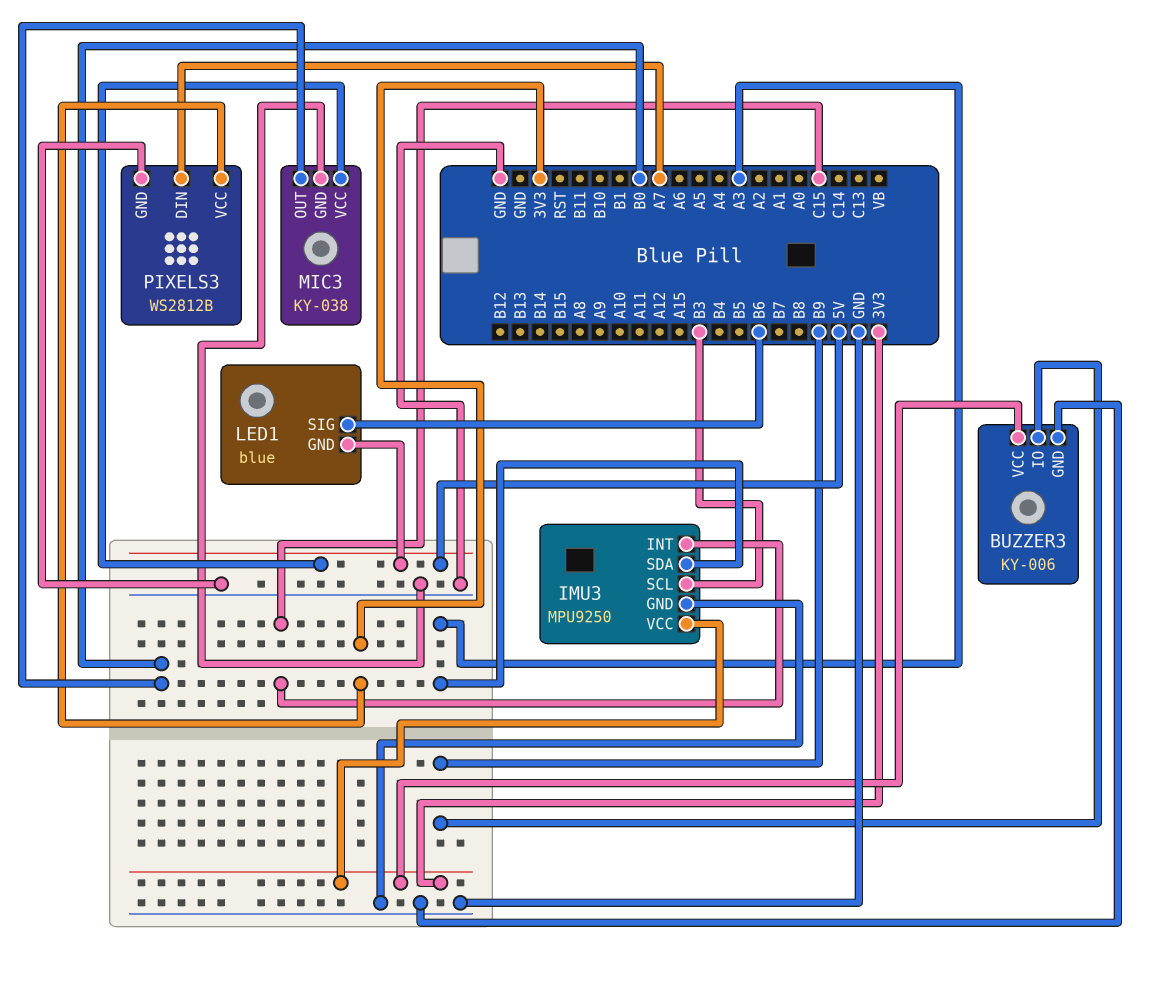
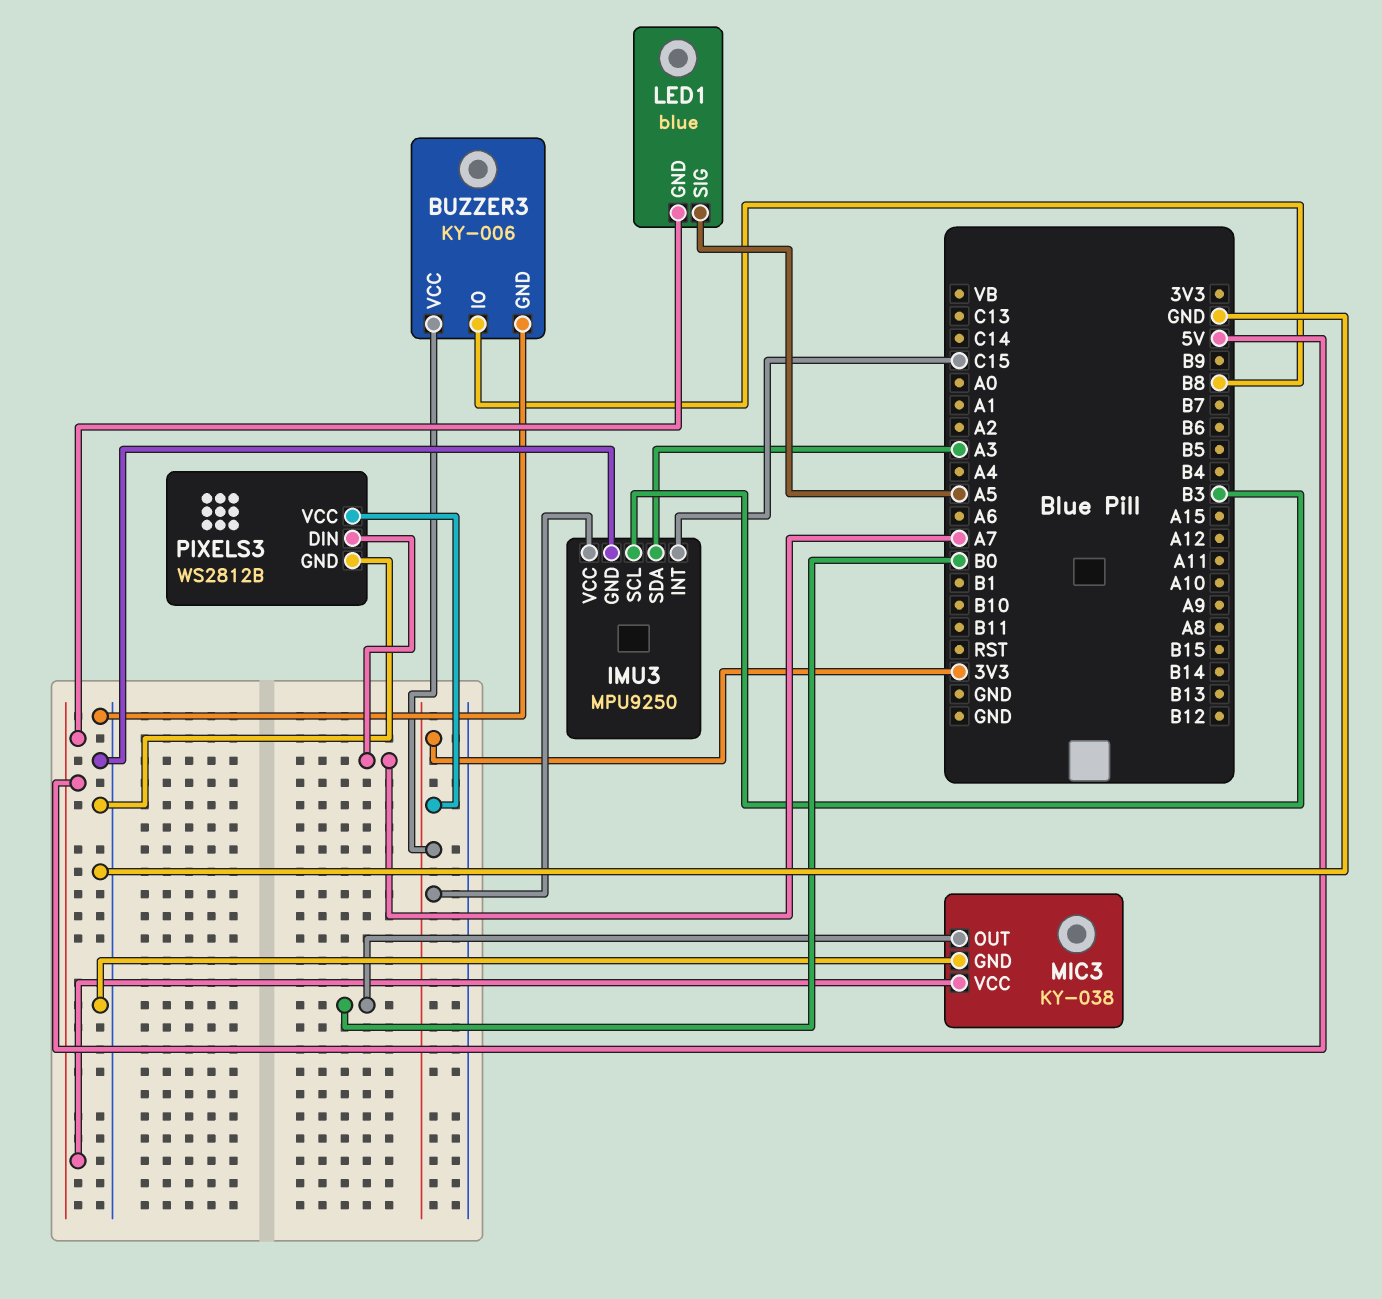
BUZZER3 pin IO: B9 -> B8
LED1 pin SIG: B6 -> A5

